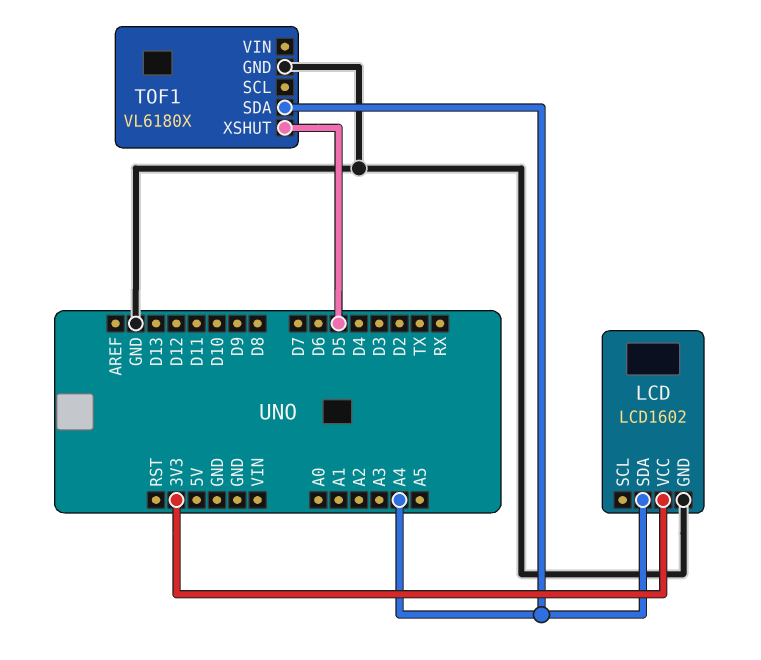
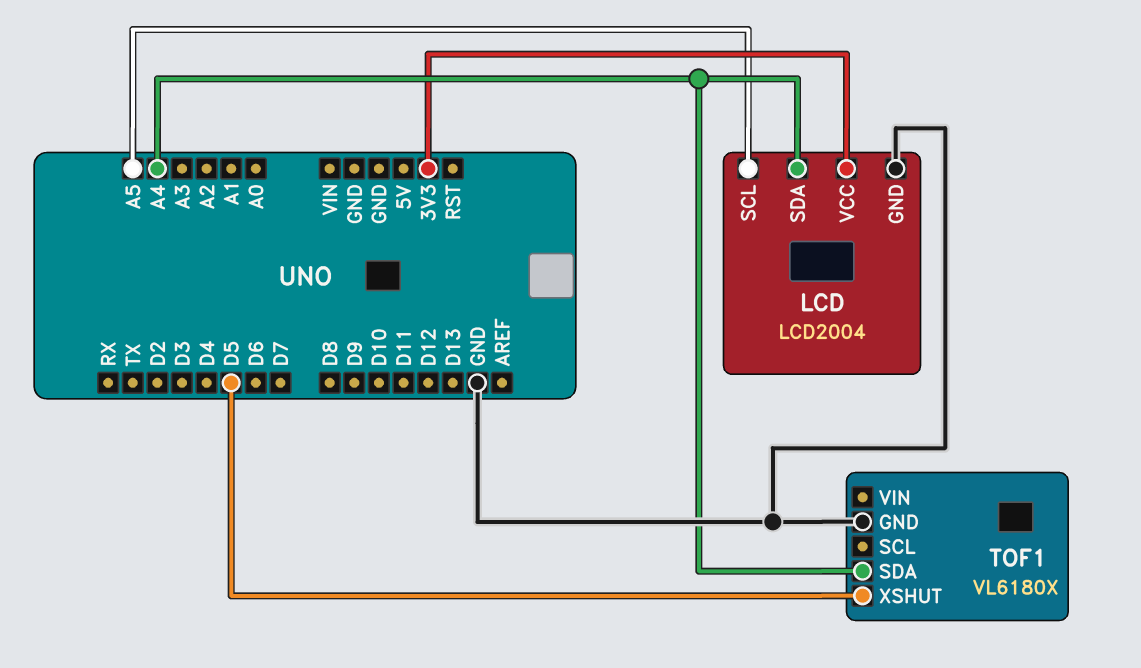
LCD: LCD1602 -> LCD2004
LCD pin SCL: none -> A5

